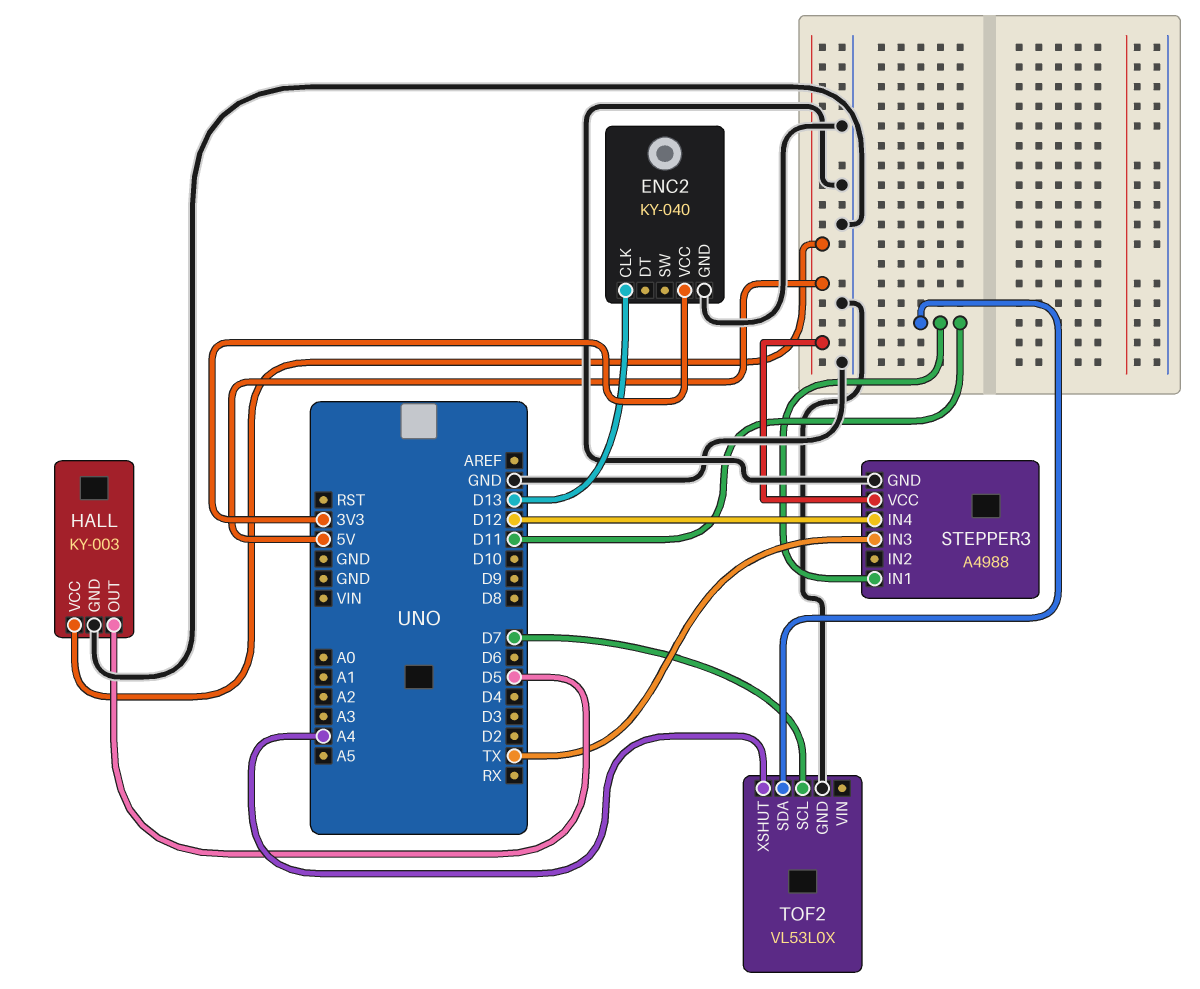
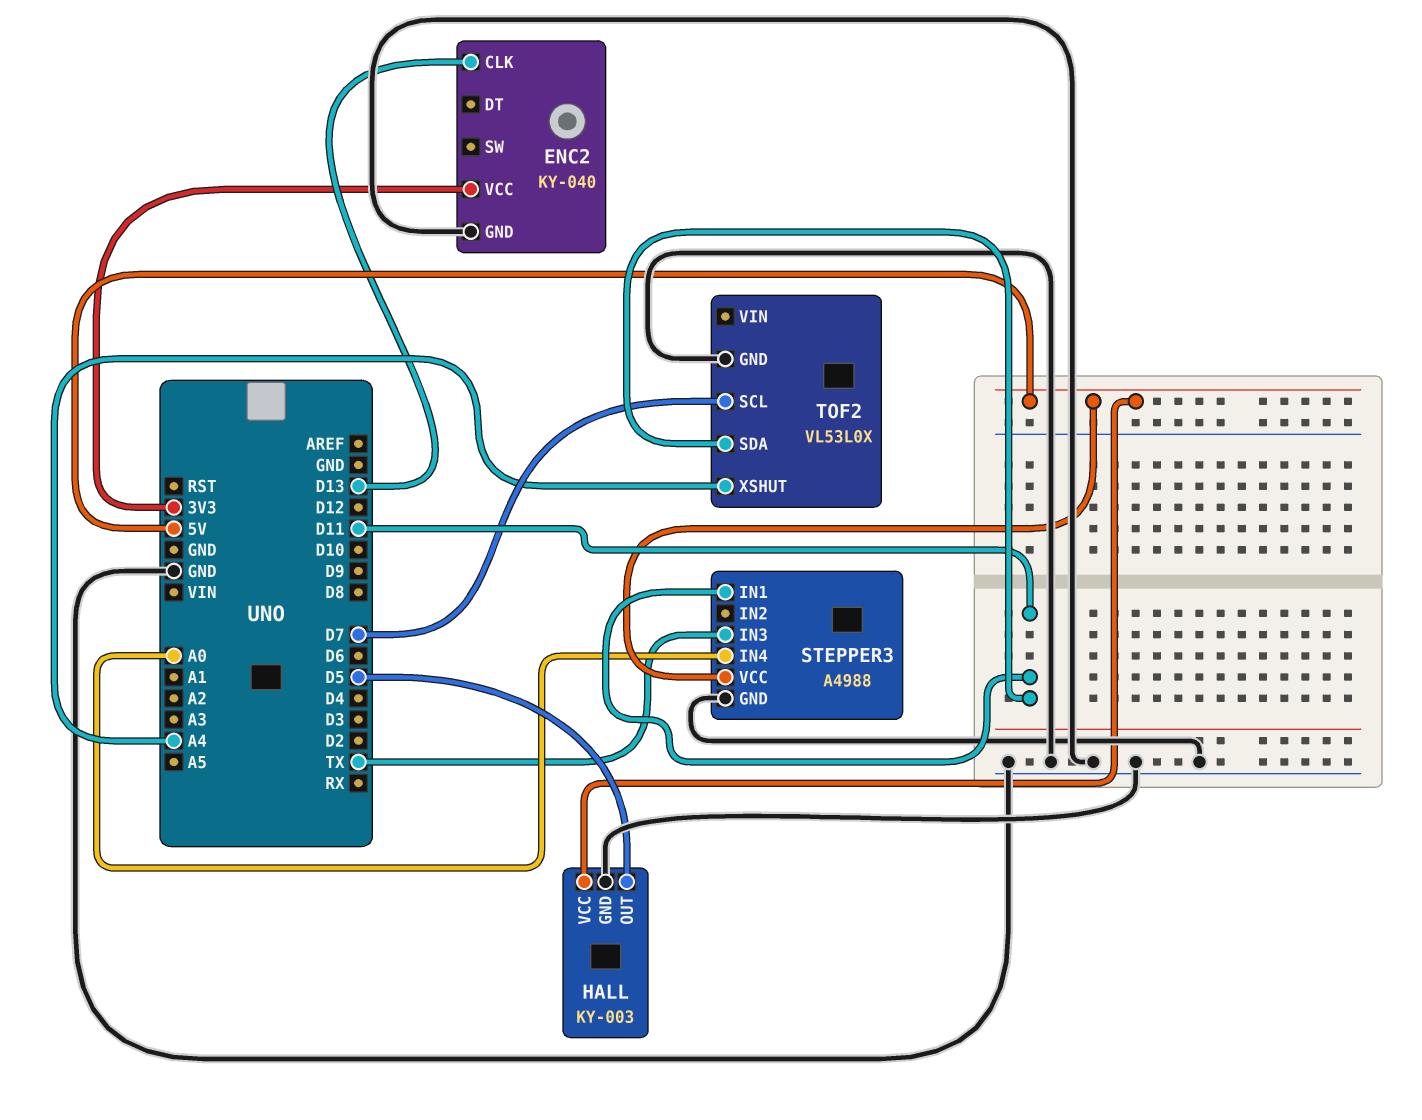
STEPPER3 pin IN4: D12 -> A0

